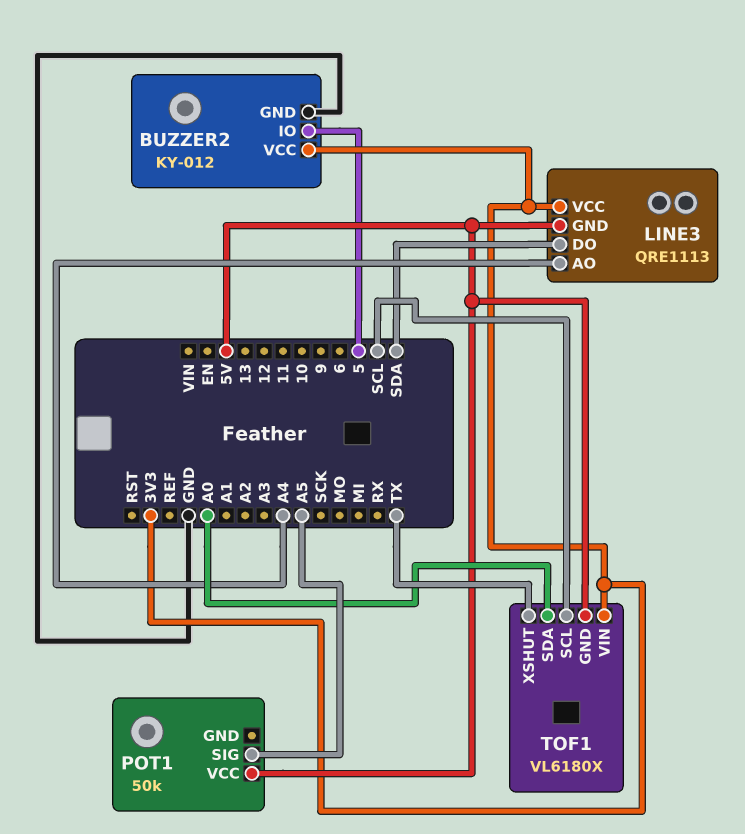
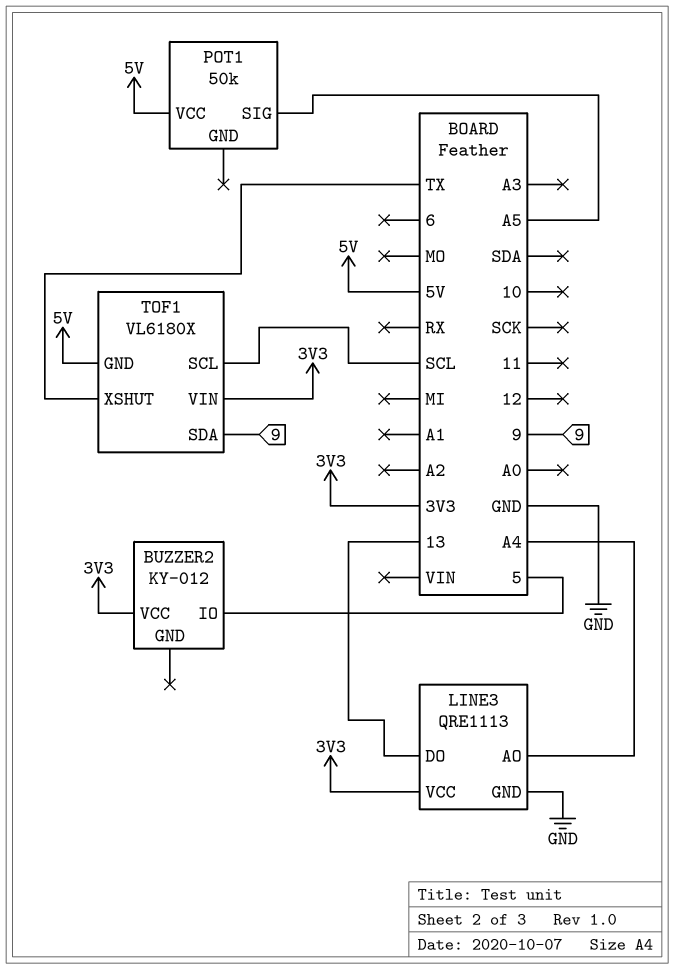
BUZZER2 pin GND: GND -> none
LINE3 pin DO: SDA -> 13
LINE3 pin GND: 5V -> GND
TOF1 pin SDA: A0 -> 9

